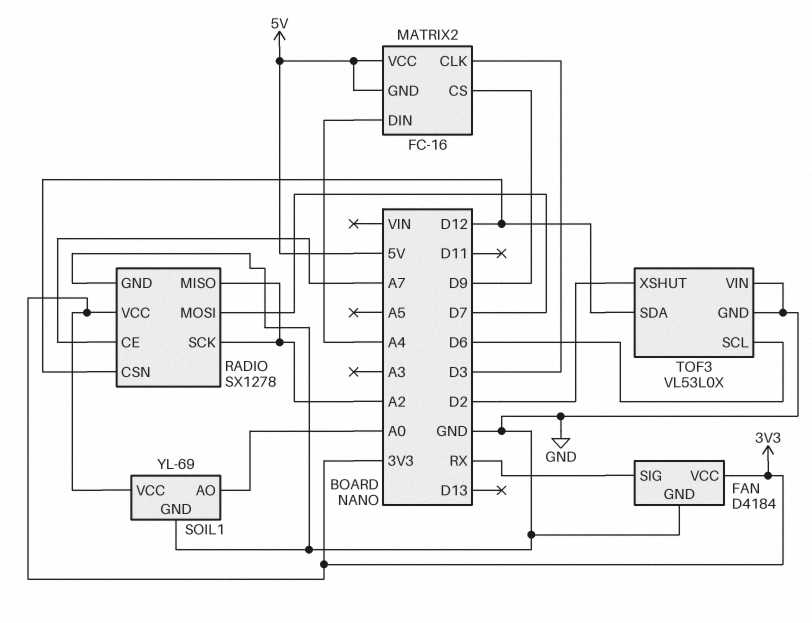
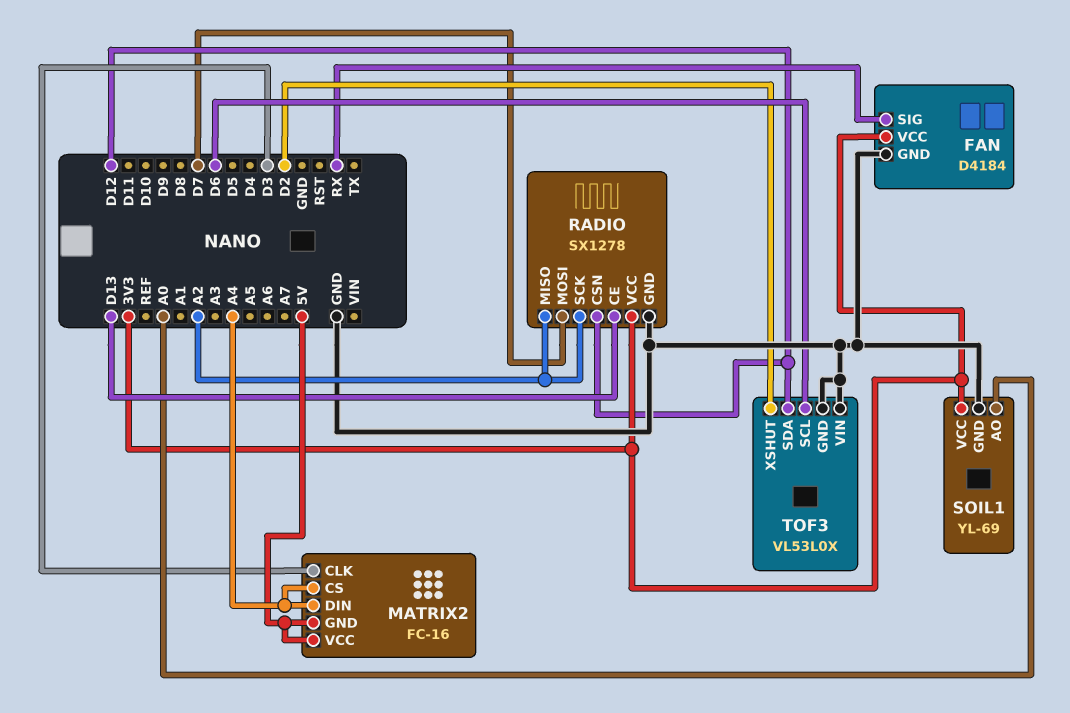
MATRIX2 pin CS: D9 -> A4
RADIO pin CE: A7 -> D13

